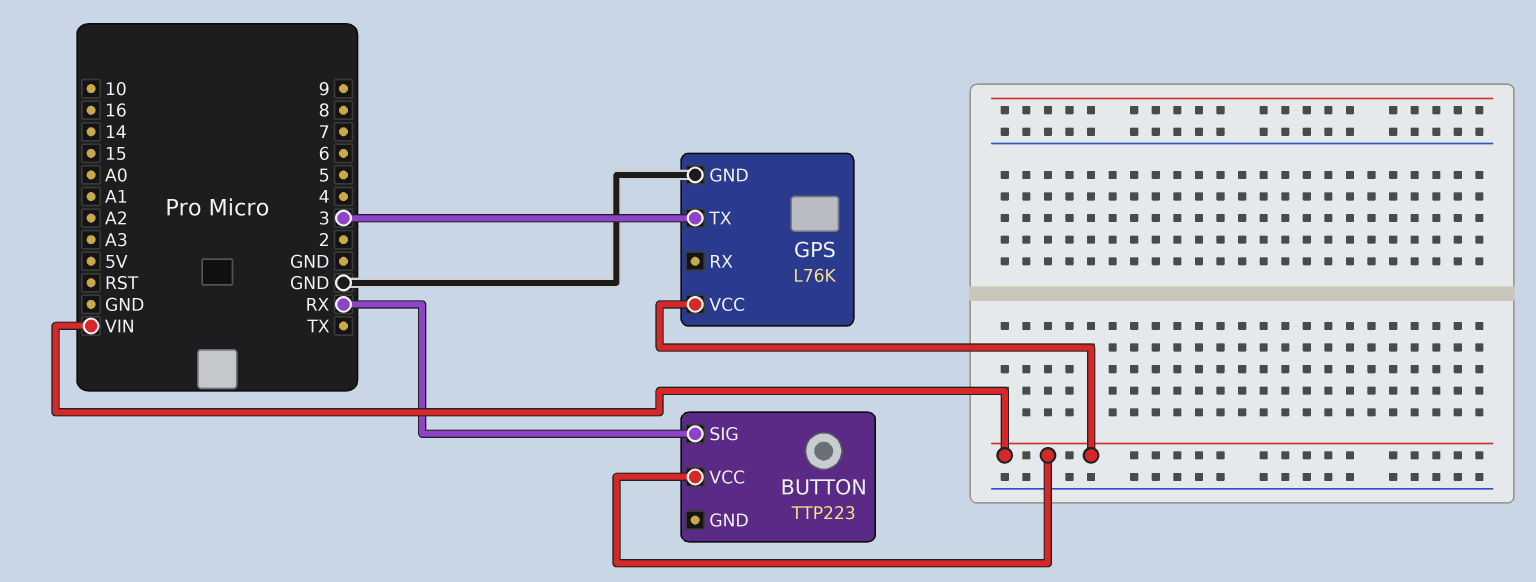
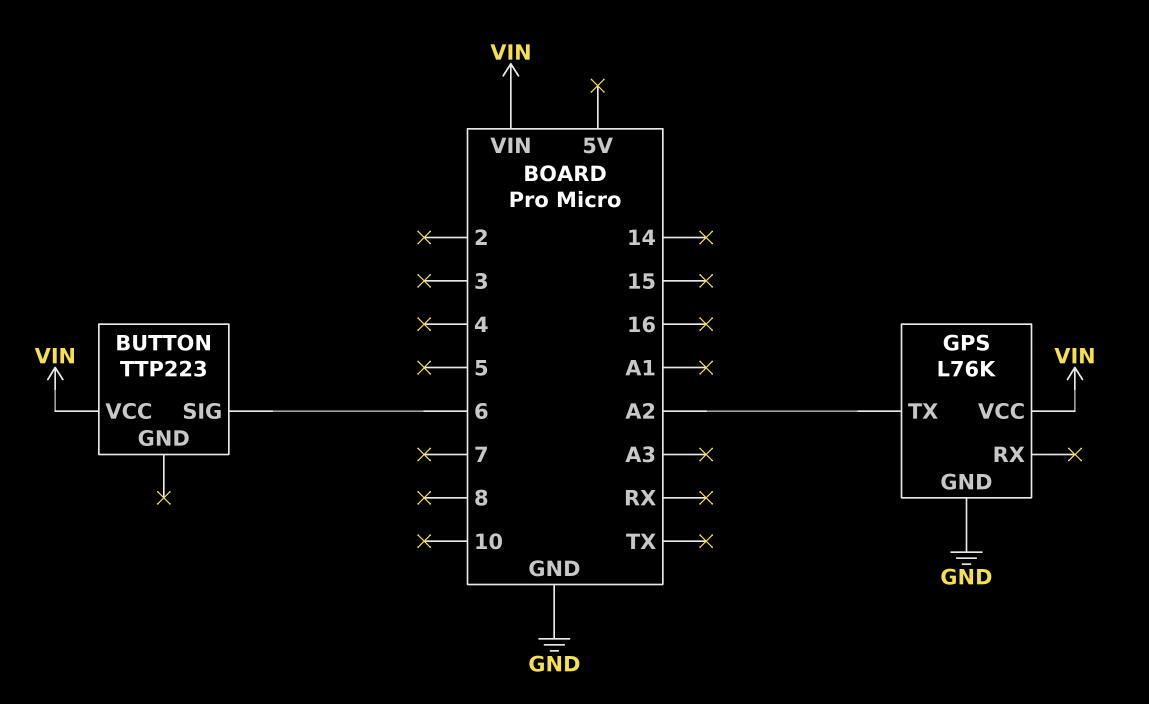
BUTTON pin SIG: RX -> 6
GPS pin TX: 3 -> A2

